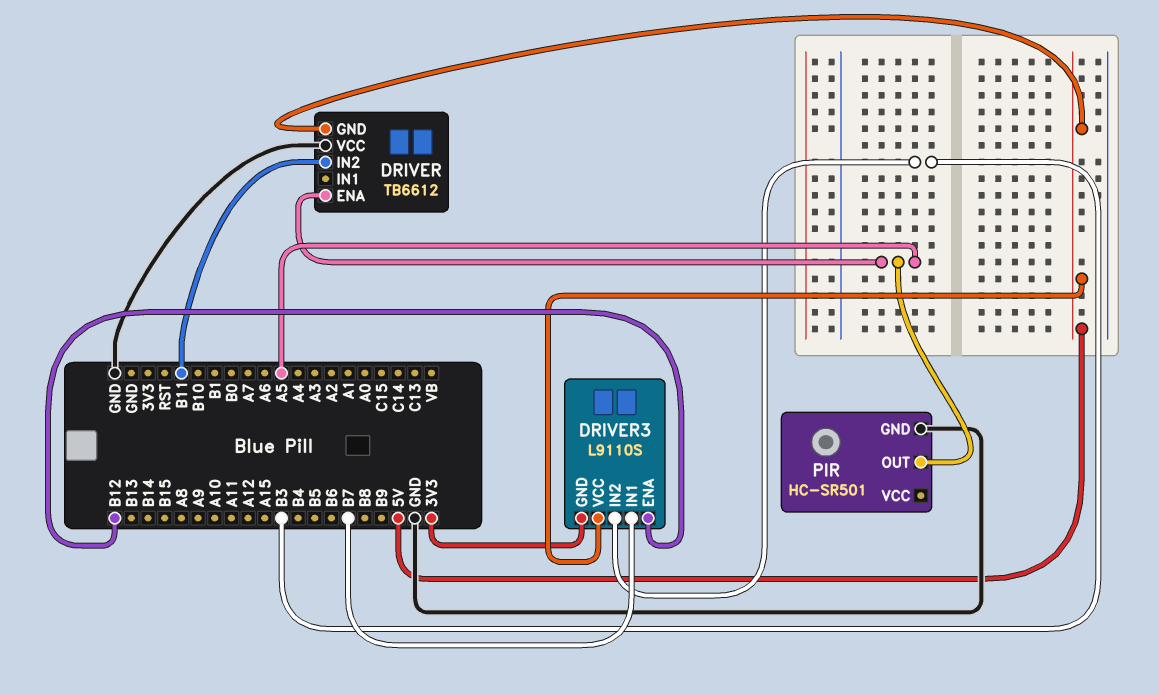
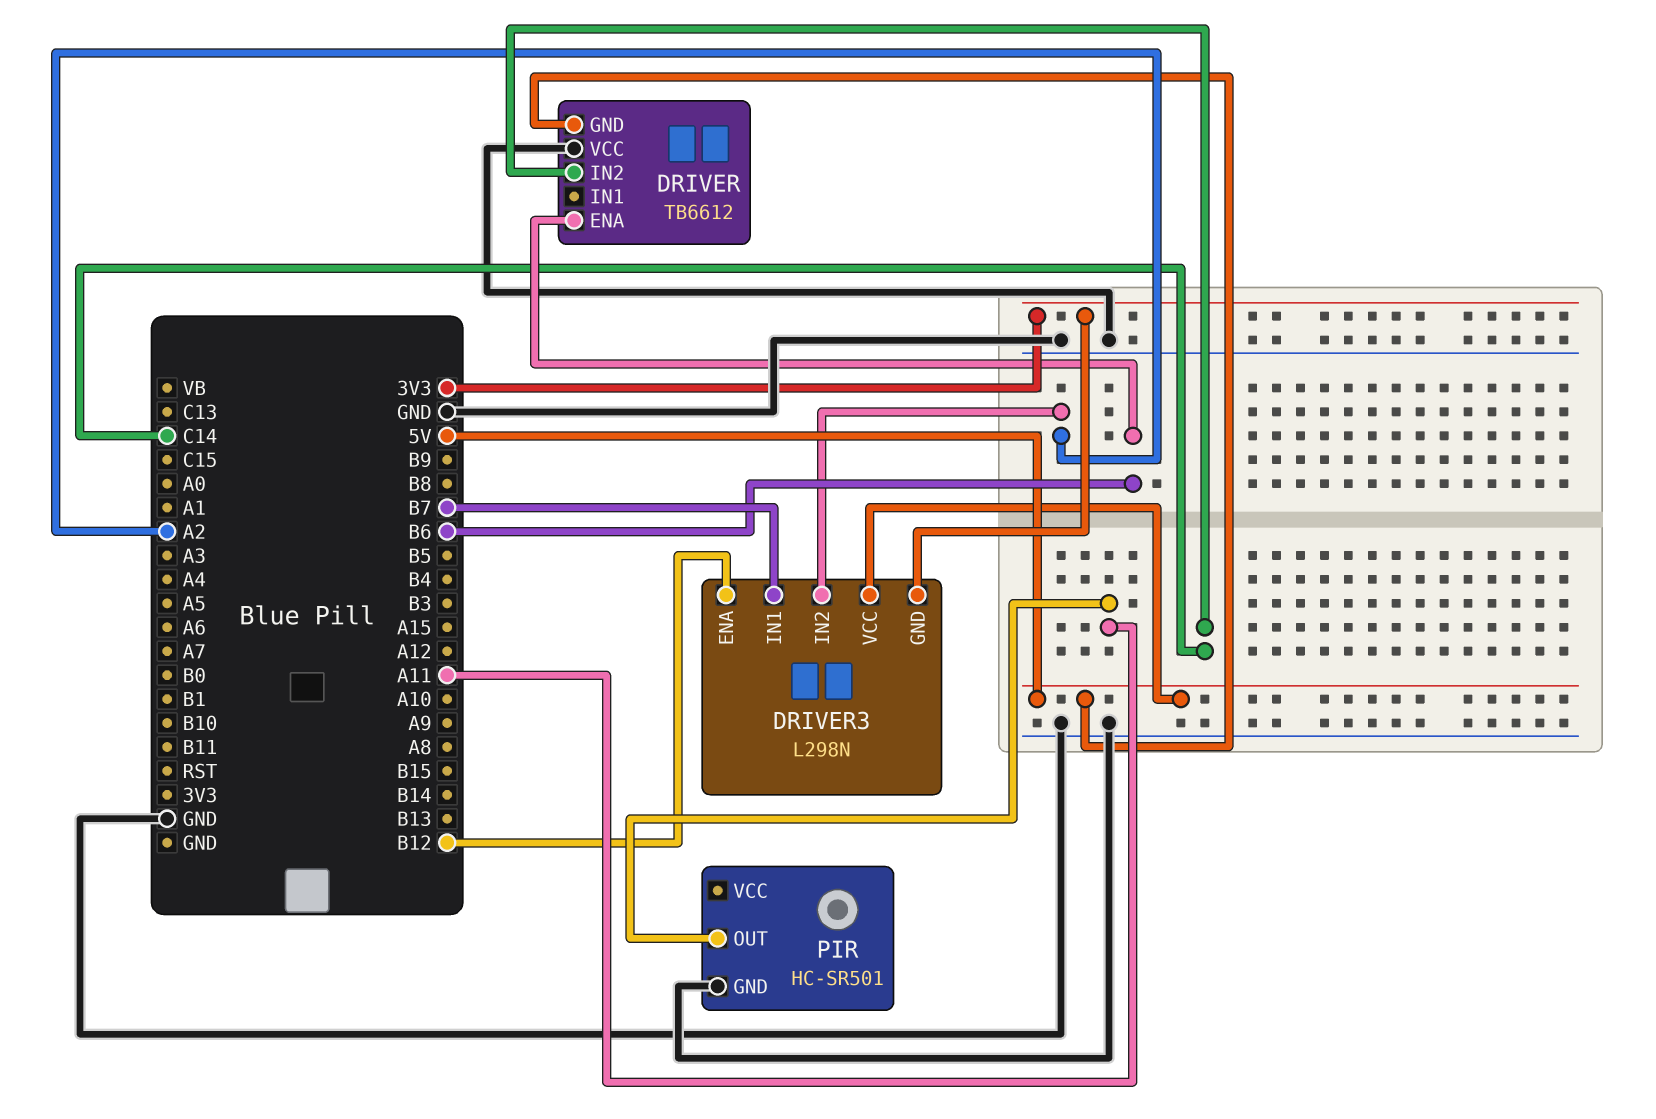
DRIVER pin ENA: A5 -> B6
DRIVER pin IN2: B11 -> C14
DRIVER3: L9110S -> L298N
DRIVER3 pin IN2: B3 -> A2
PIR pin OUT: A5 -> A11

